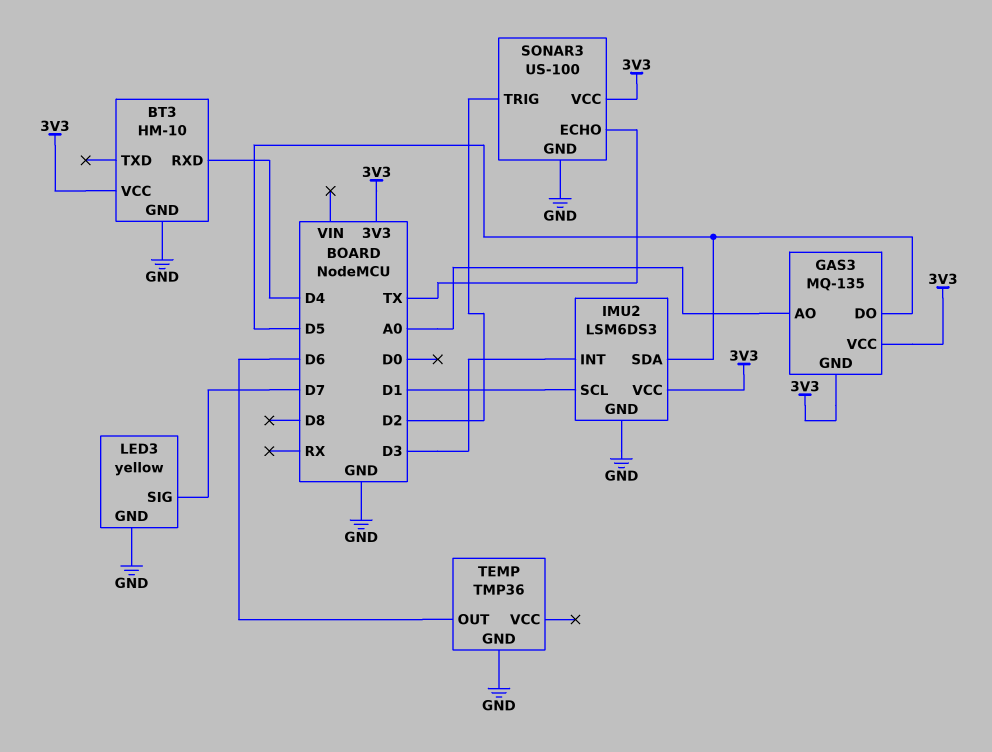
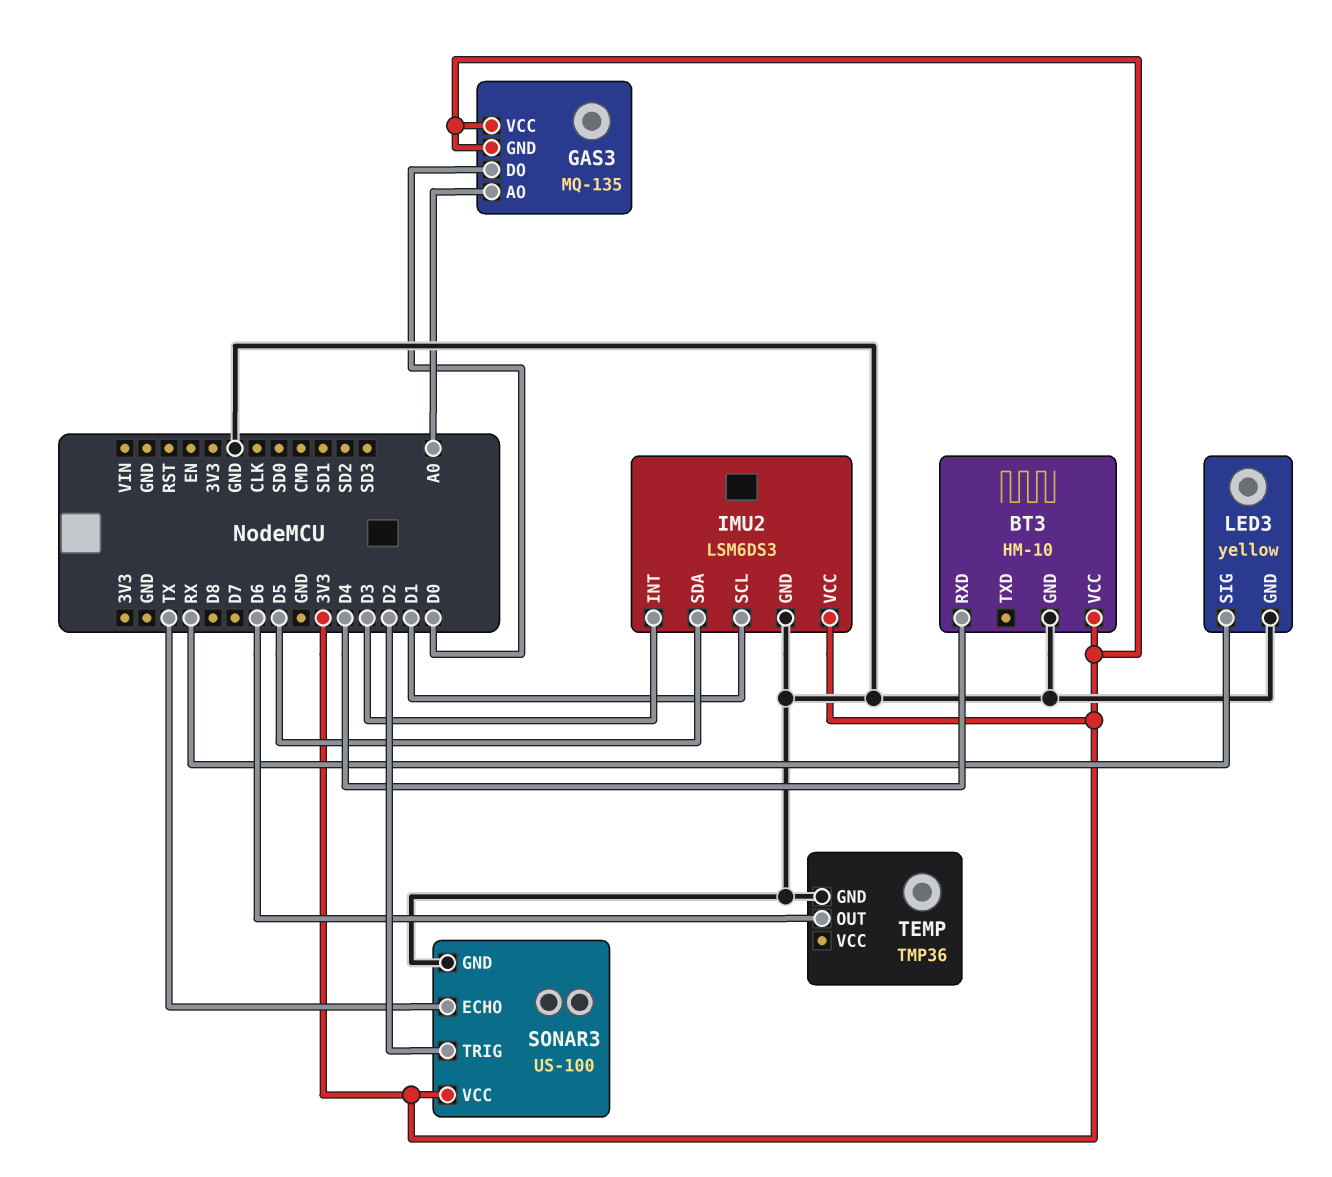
GAS3 pin DO: D5 -> D0
LED3 pin SIG: D7 -> RX

